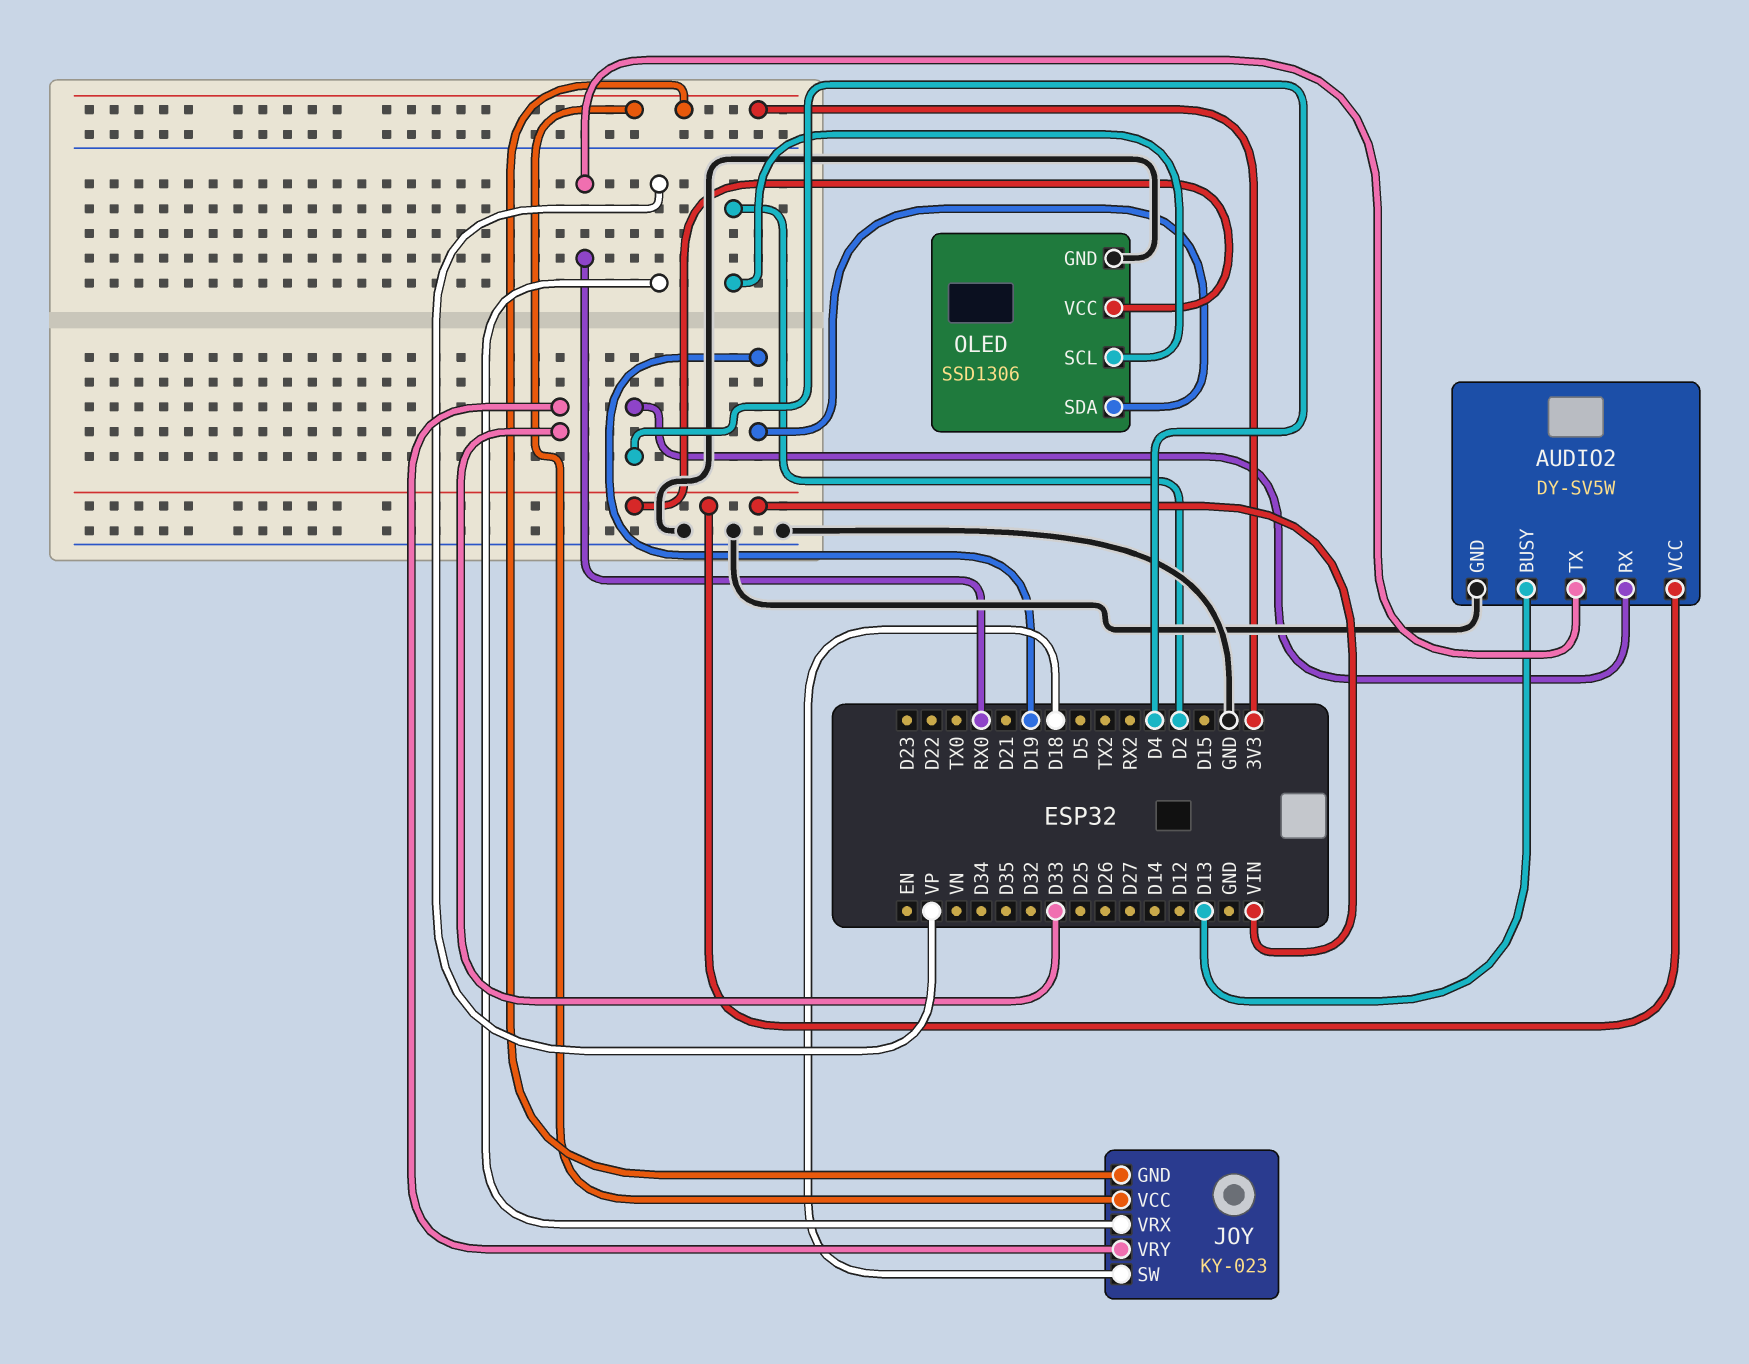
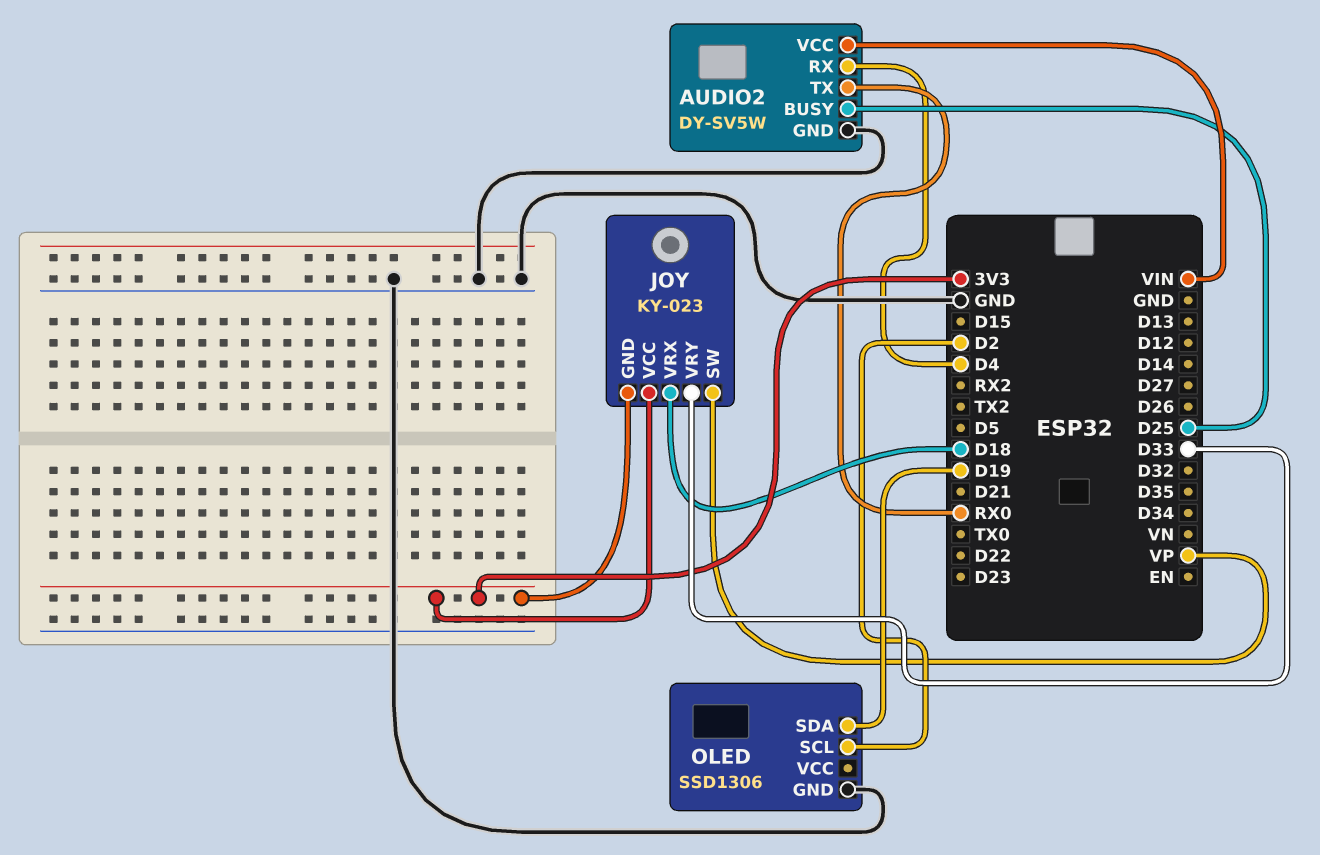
AUDIO2 pin BUSY: D13 -> D25
JOY pin SW: D18 -> VP
JOY pin VRX: VP -> D18
OLED pin VCC: VIN -> none

